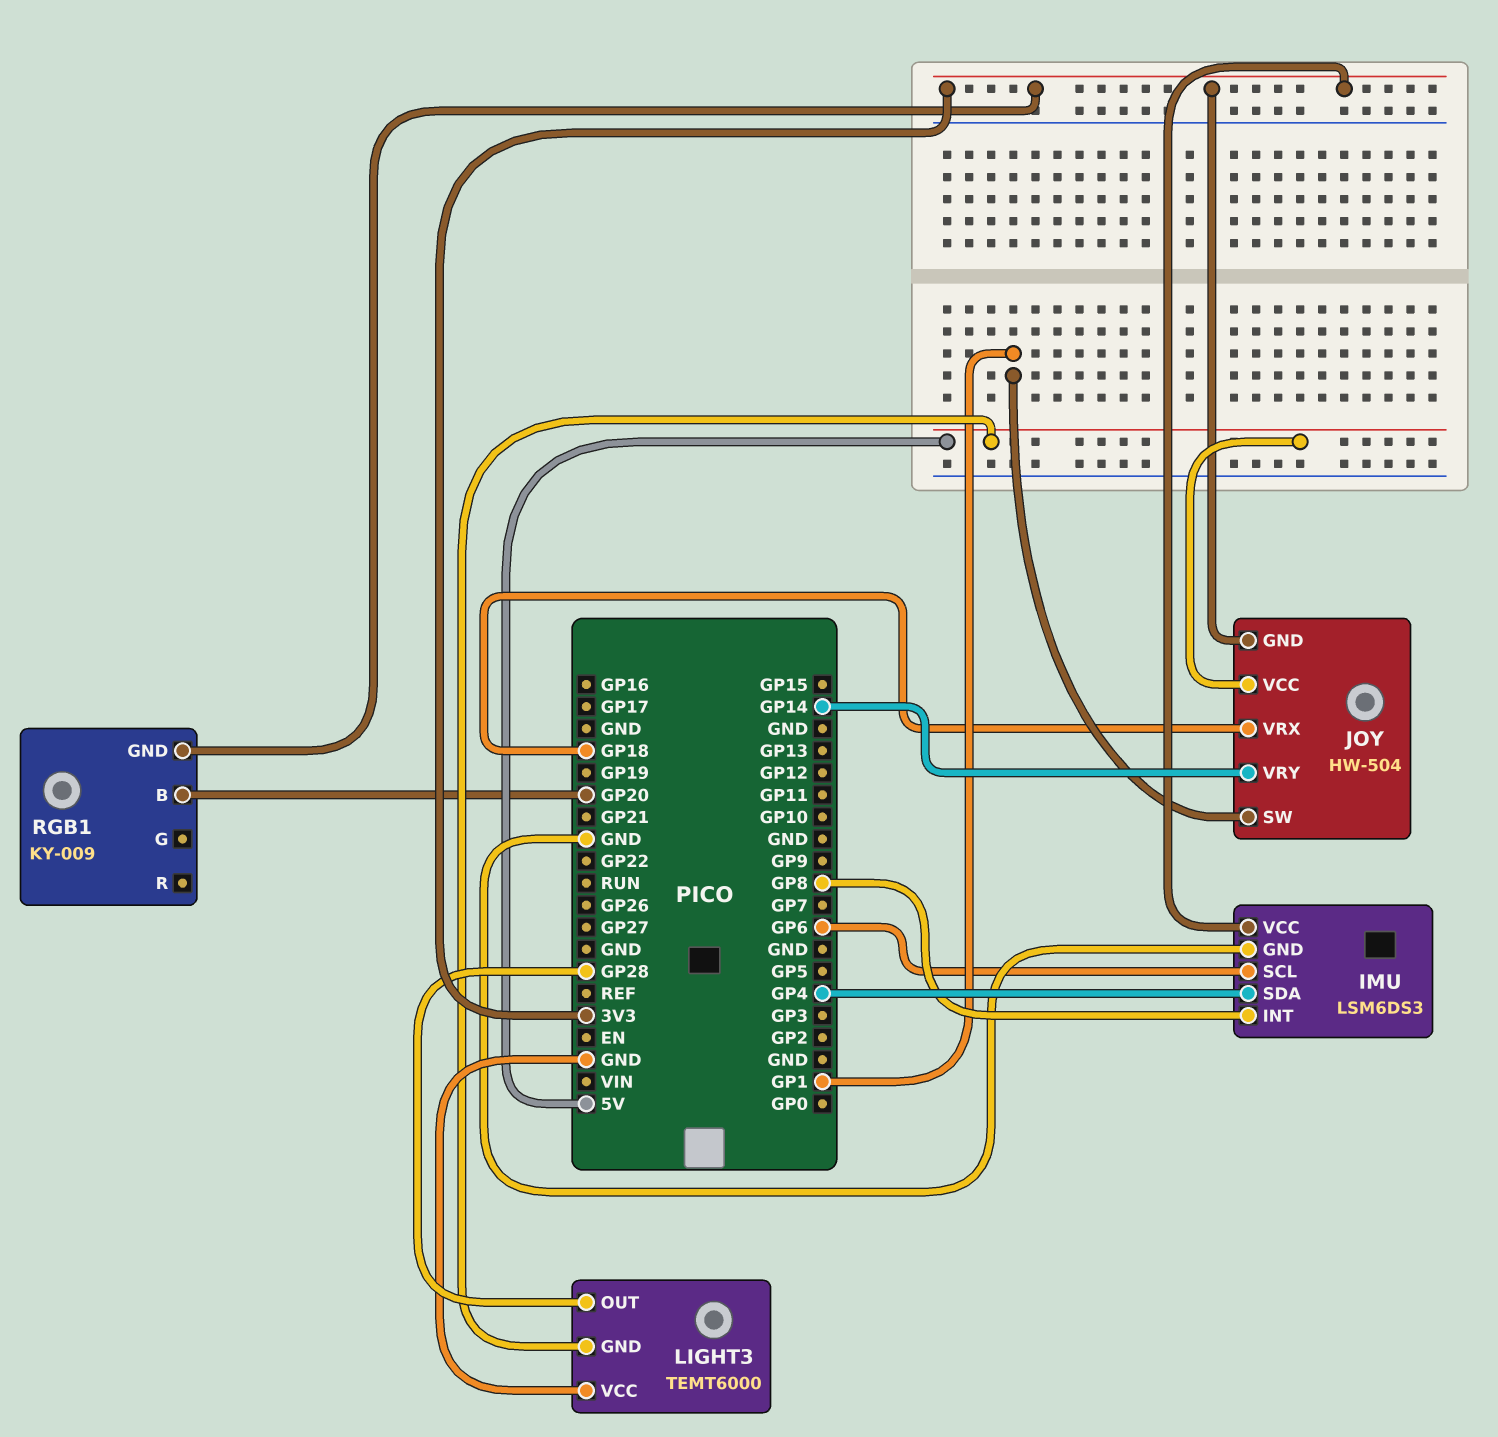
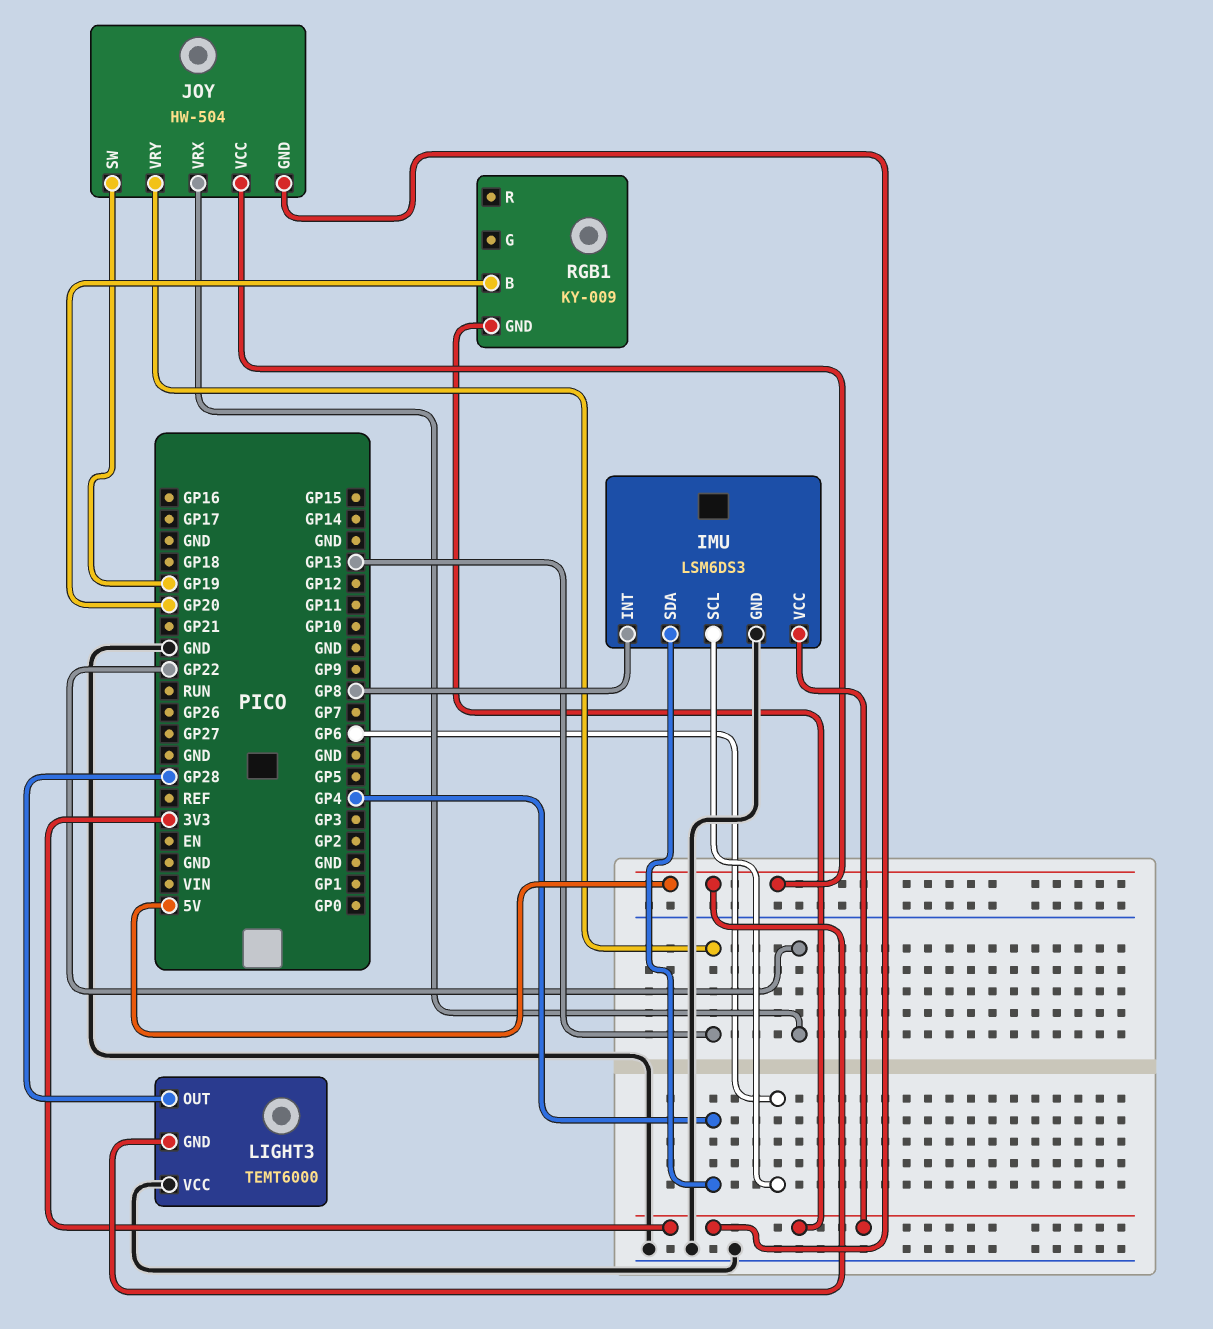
JOY pin SW: GP1 -> GP19
JOY pin VRX: GP18 -> GP22
JOY pin VRY: GP14 -> GP13

